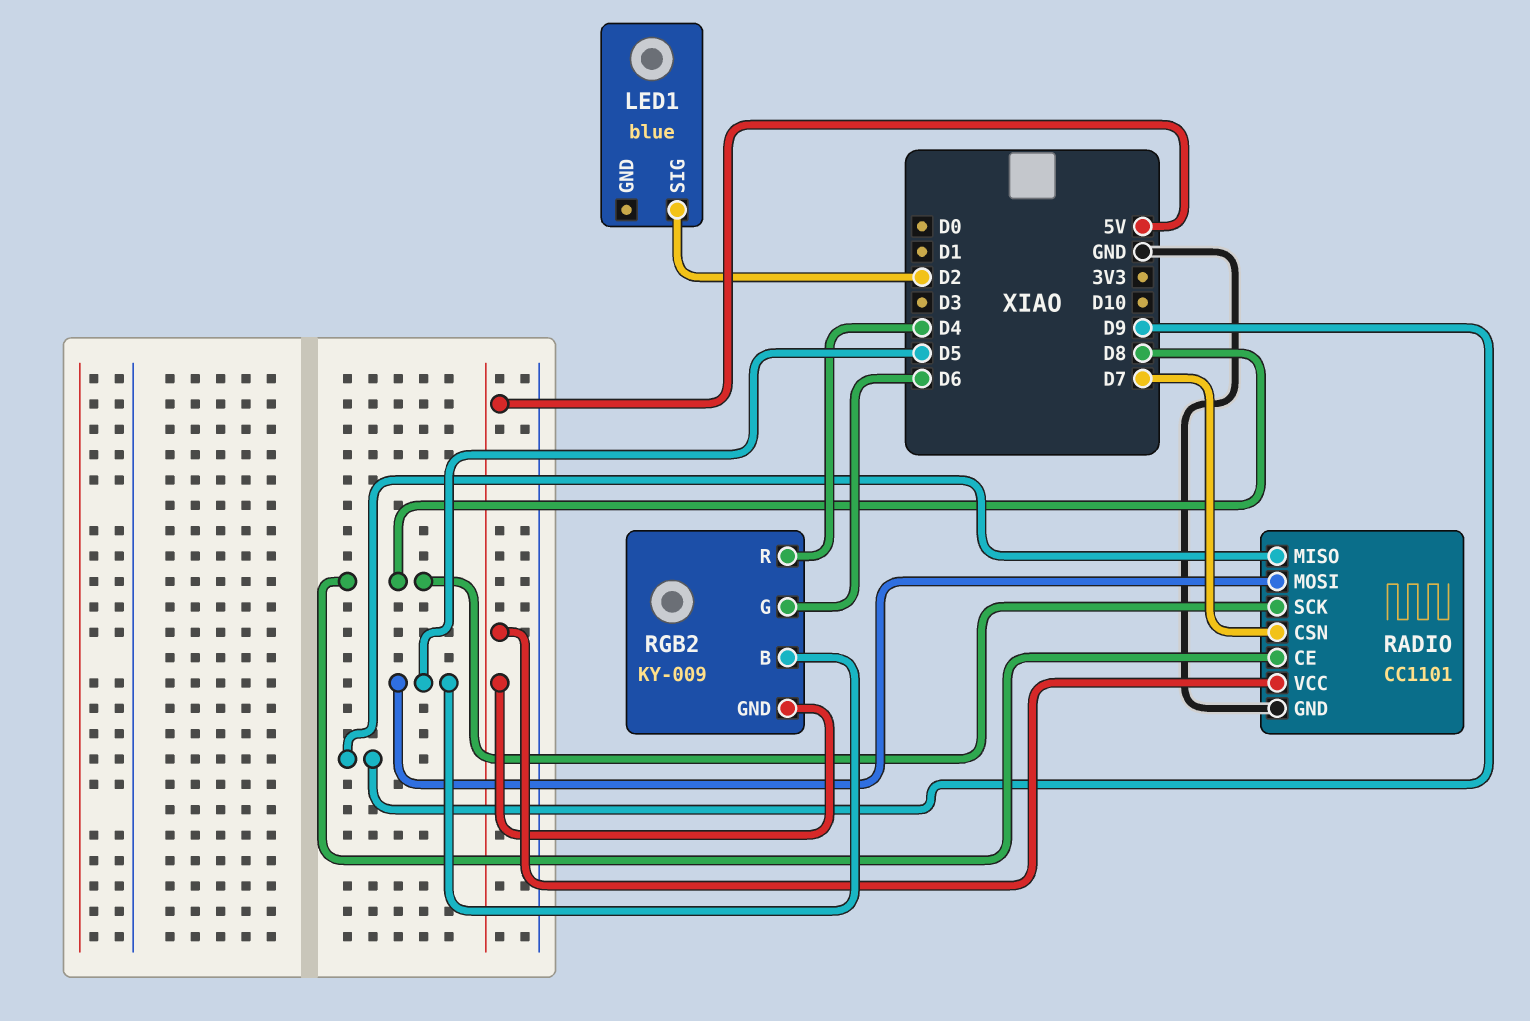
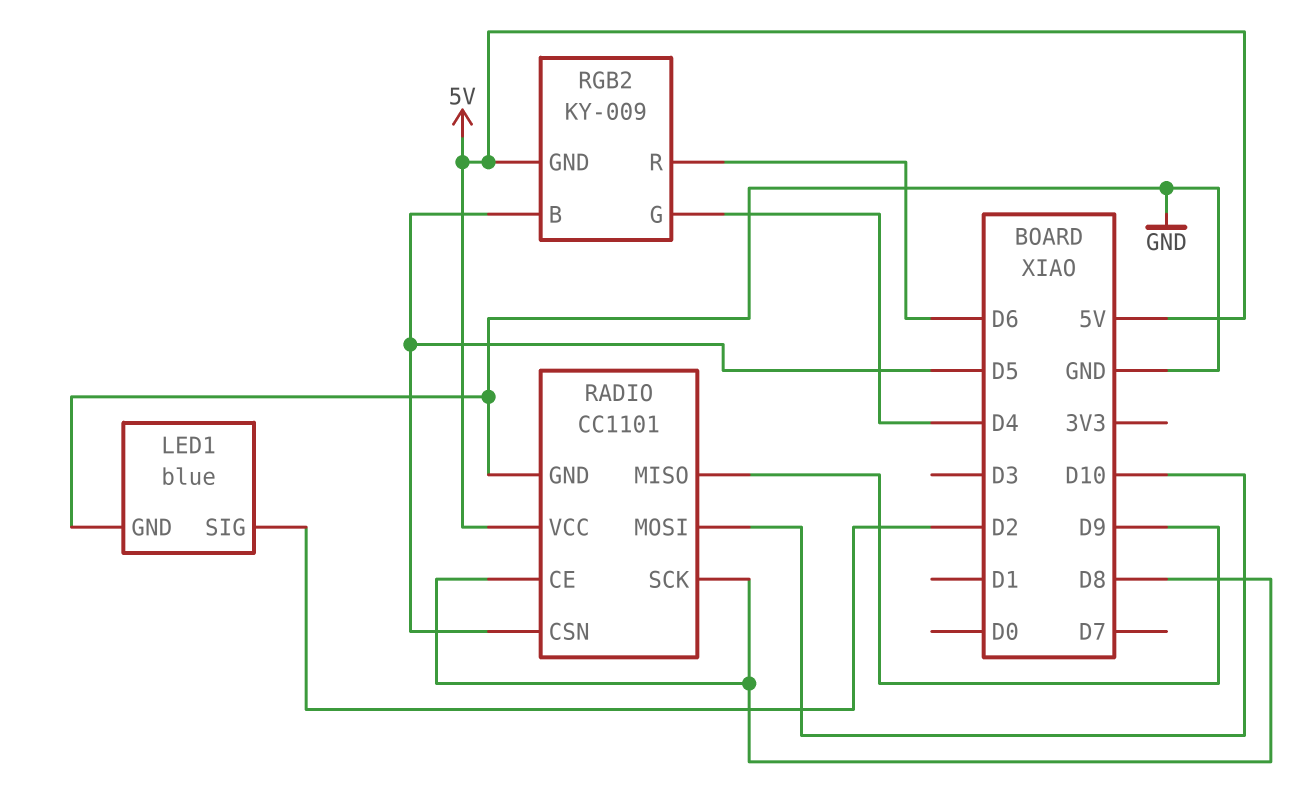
LED1 pin GND: none -> GND
RADIO pin CSN: D7 -> D5
RADIO pin MOSI: D5 -> D10
RGB2 pin G: D6 -> D4
RGB2 pin R: D4 -> D6

